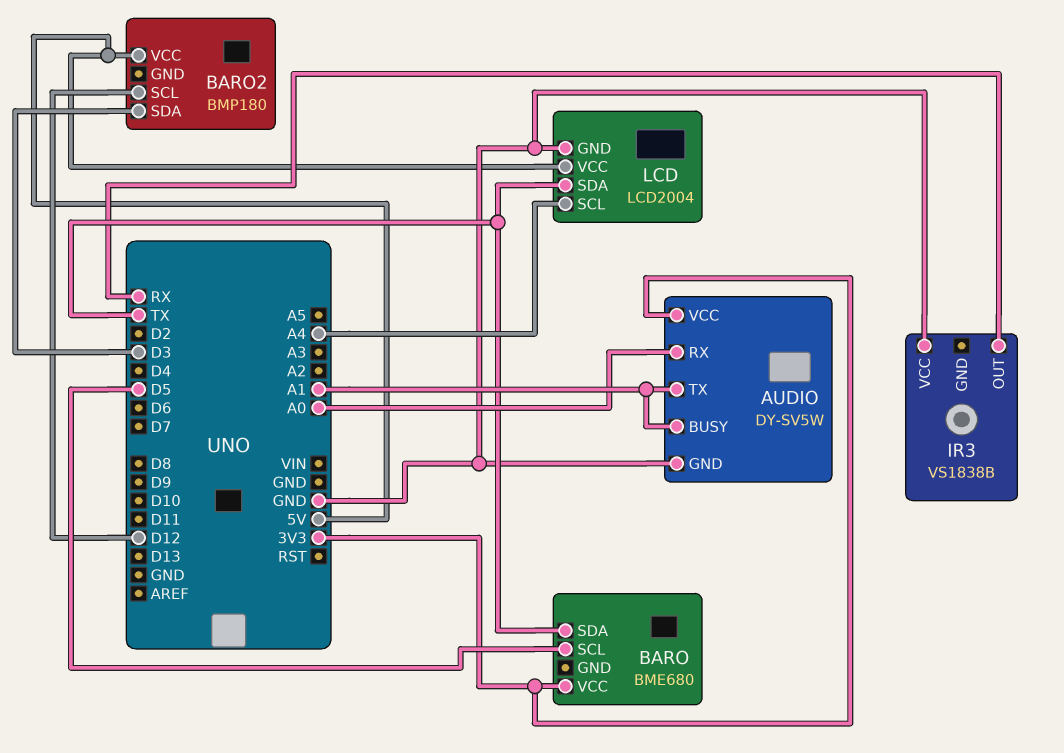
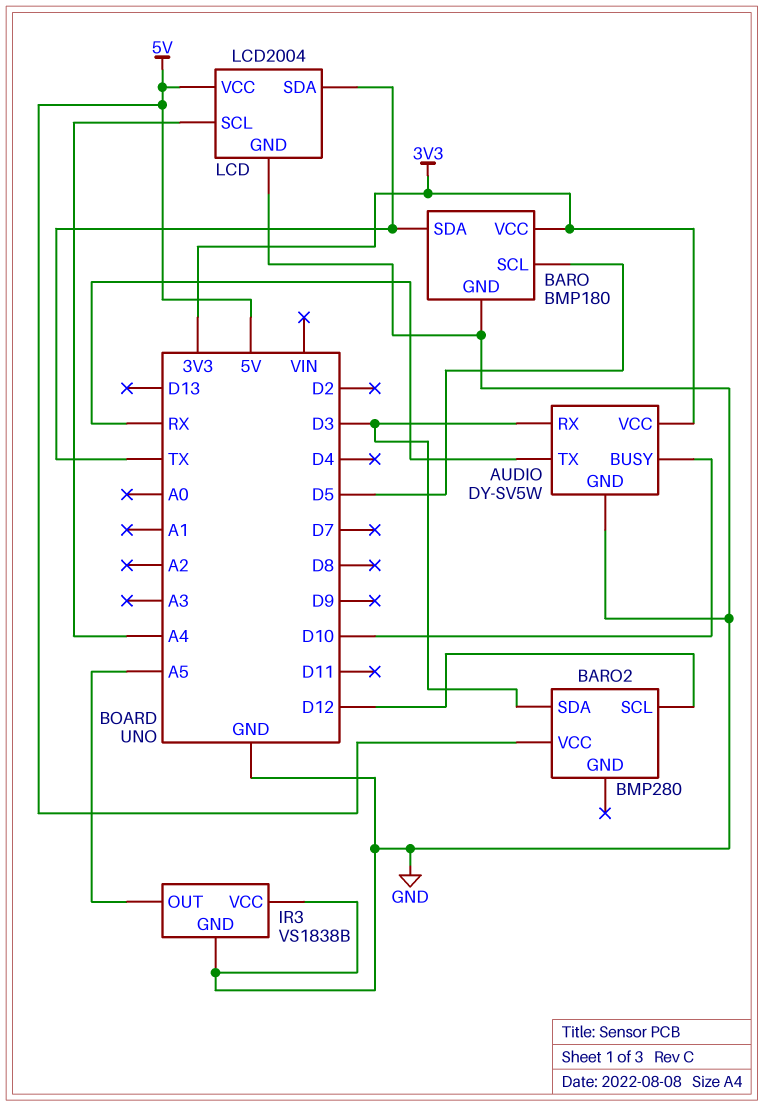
AUDIO pin BUSY: A1 -> D10
AUDIO pin RX: A0 -> D3
AUDIO pin TX: A1 -> RX
BARO: BME680 -> BMP180
BARO pin GND: none -> GND
BARO2: BMP180 -> BMP280
IR3 pin GND: none -> GND
IR3 pin OUT: RX -> A5

